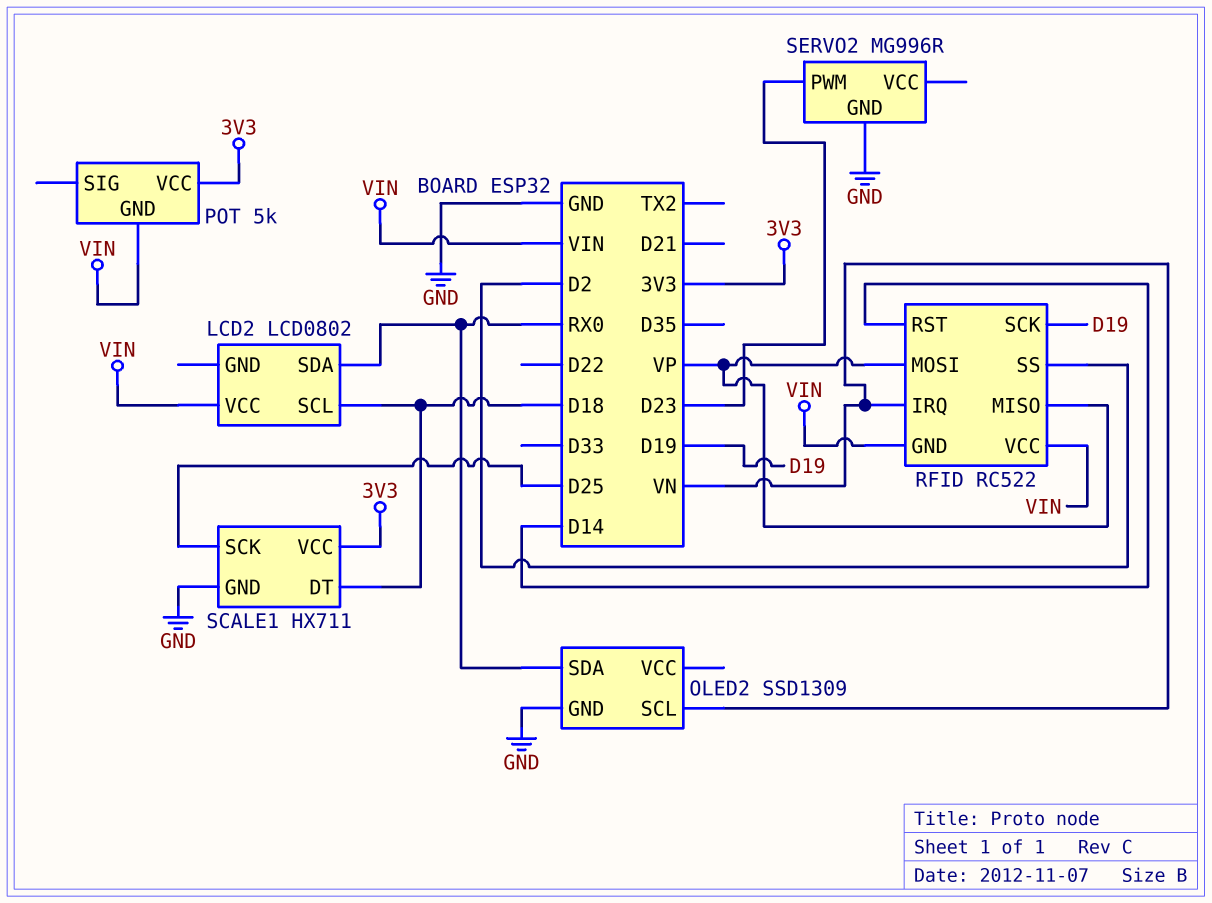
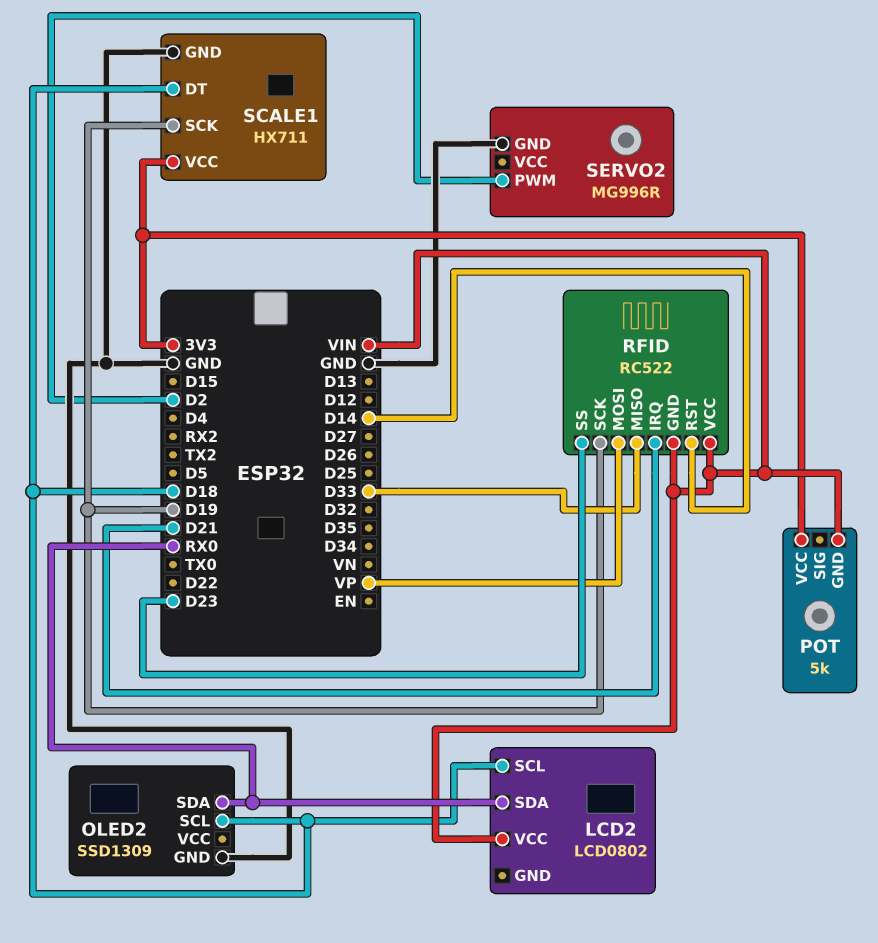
OLED2 pin SCL: VN -> D18
RFID pin IRQ: VN -> D21
RFID pin MISO: VP -> D33
RFID pin SS: D2 -> D23
SCALE1 pin SCK: D25 -> D19
SERVO2 pin PWM: D23 -> D2

